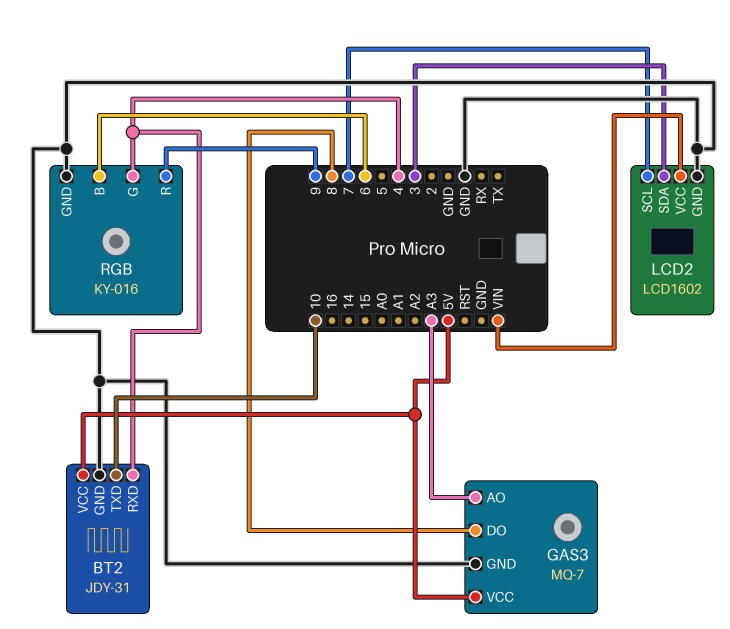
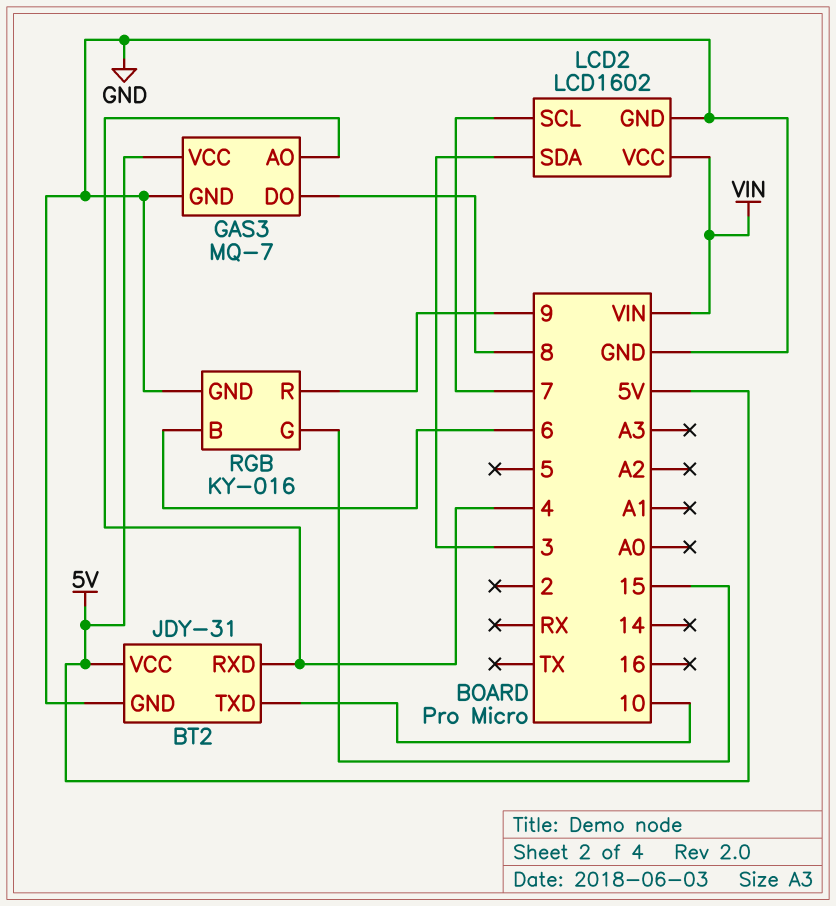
GAS3 pin AO: A3 -> 4
RGB pin G: 4 -> 15

